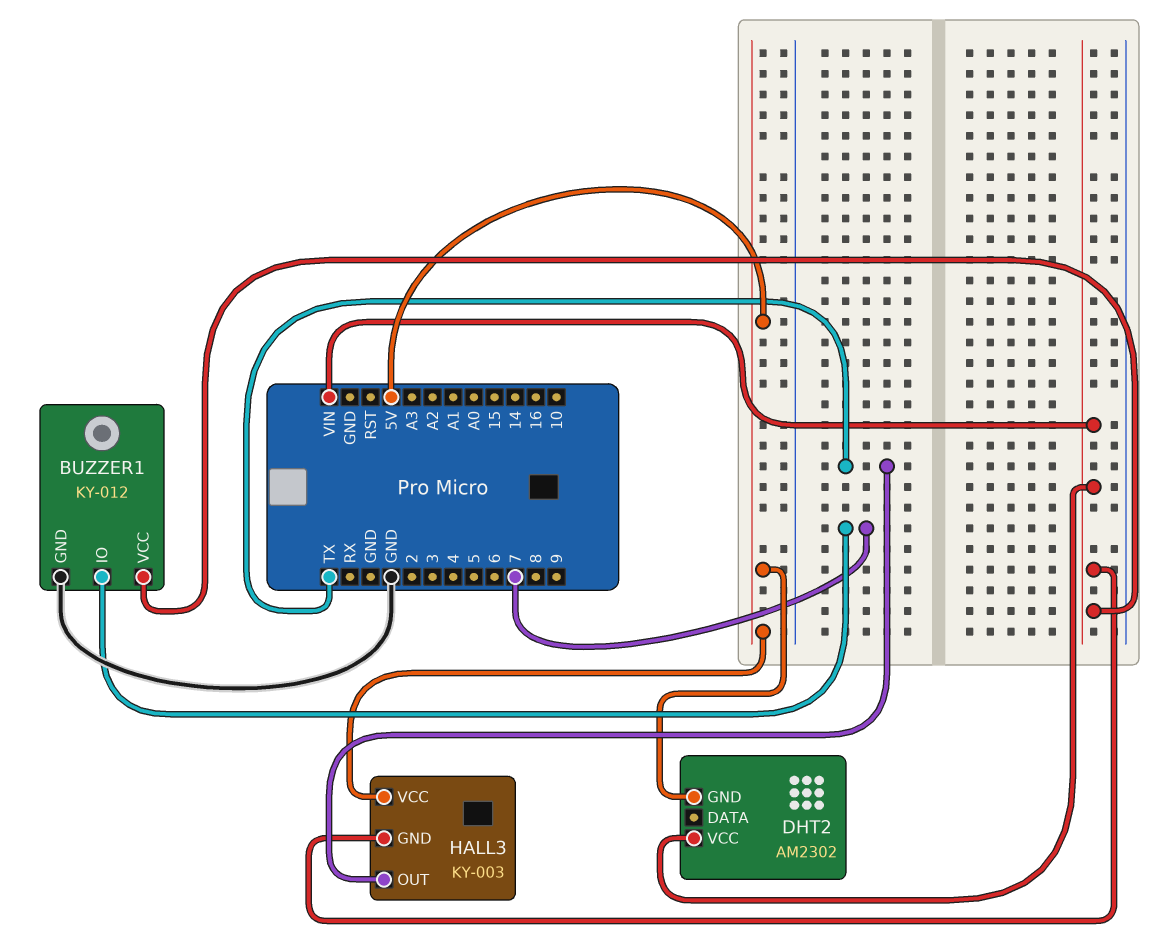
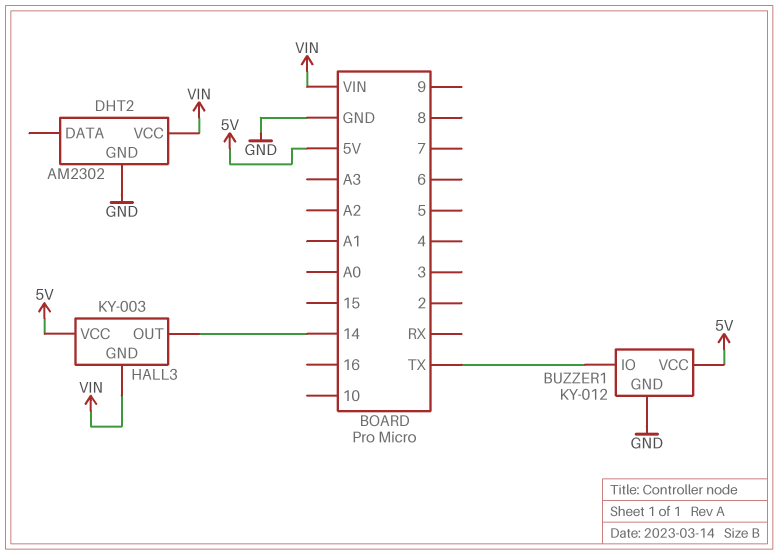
BUZZER1 pin IO: 7 -> TX
BUZZER1 pin VCC: VIN -> 5V
DHT2 pin GND: 5V -> GND
HALL3 pin OUT: TX -> 14

